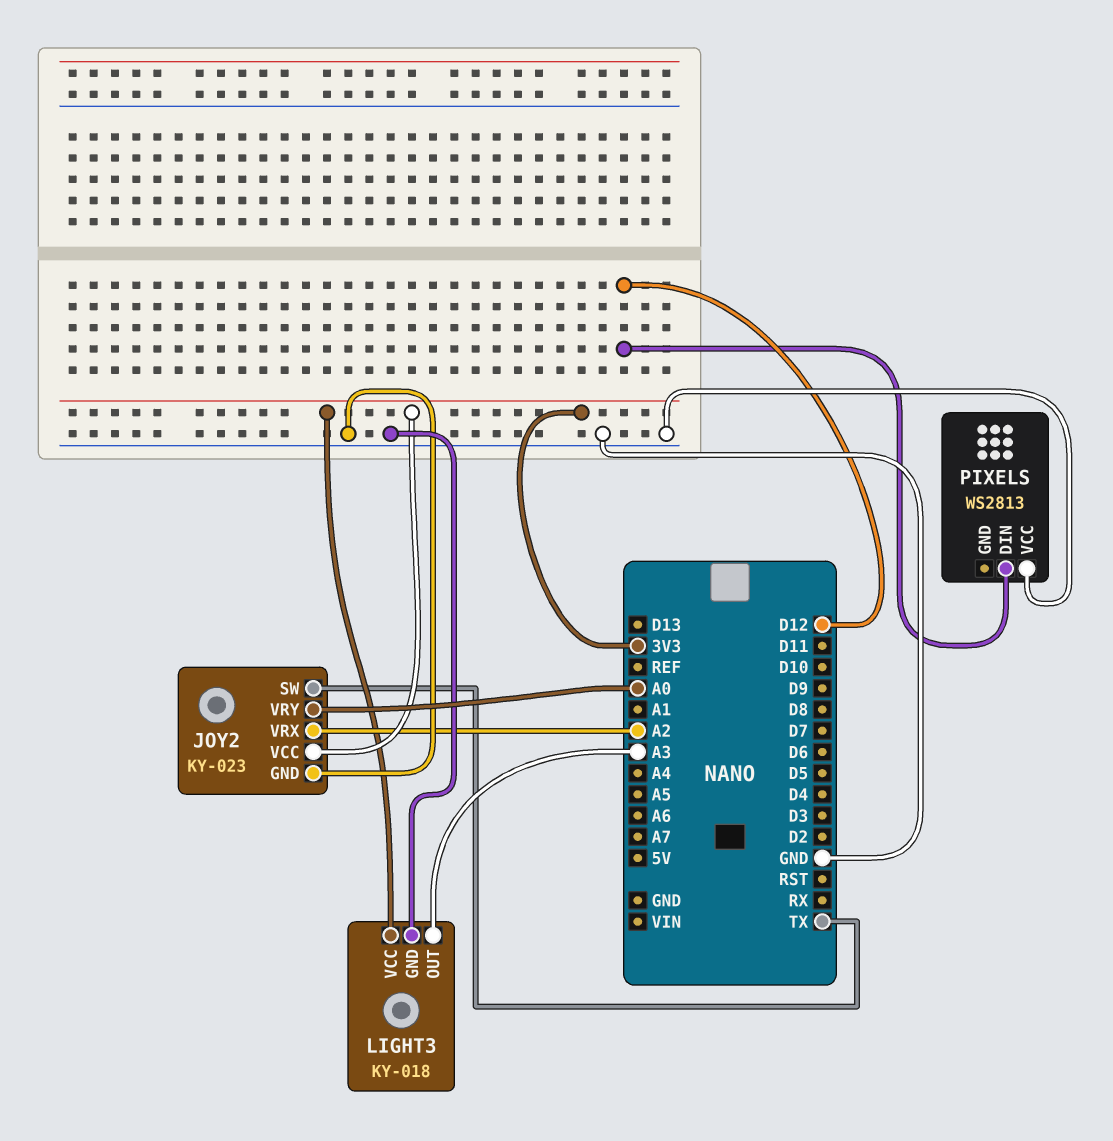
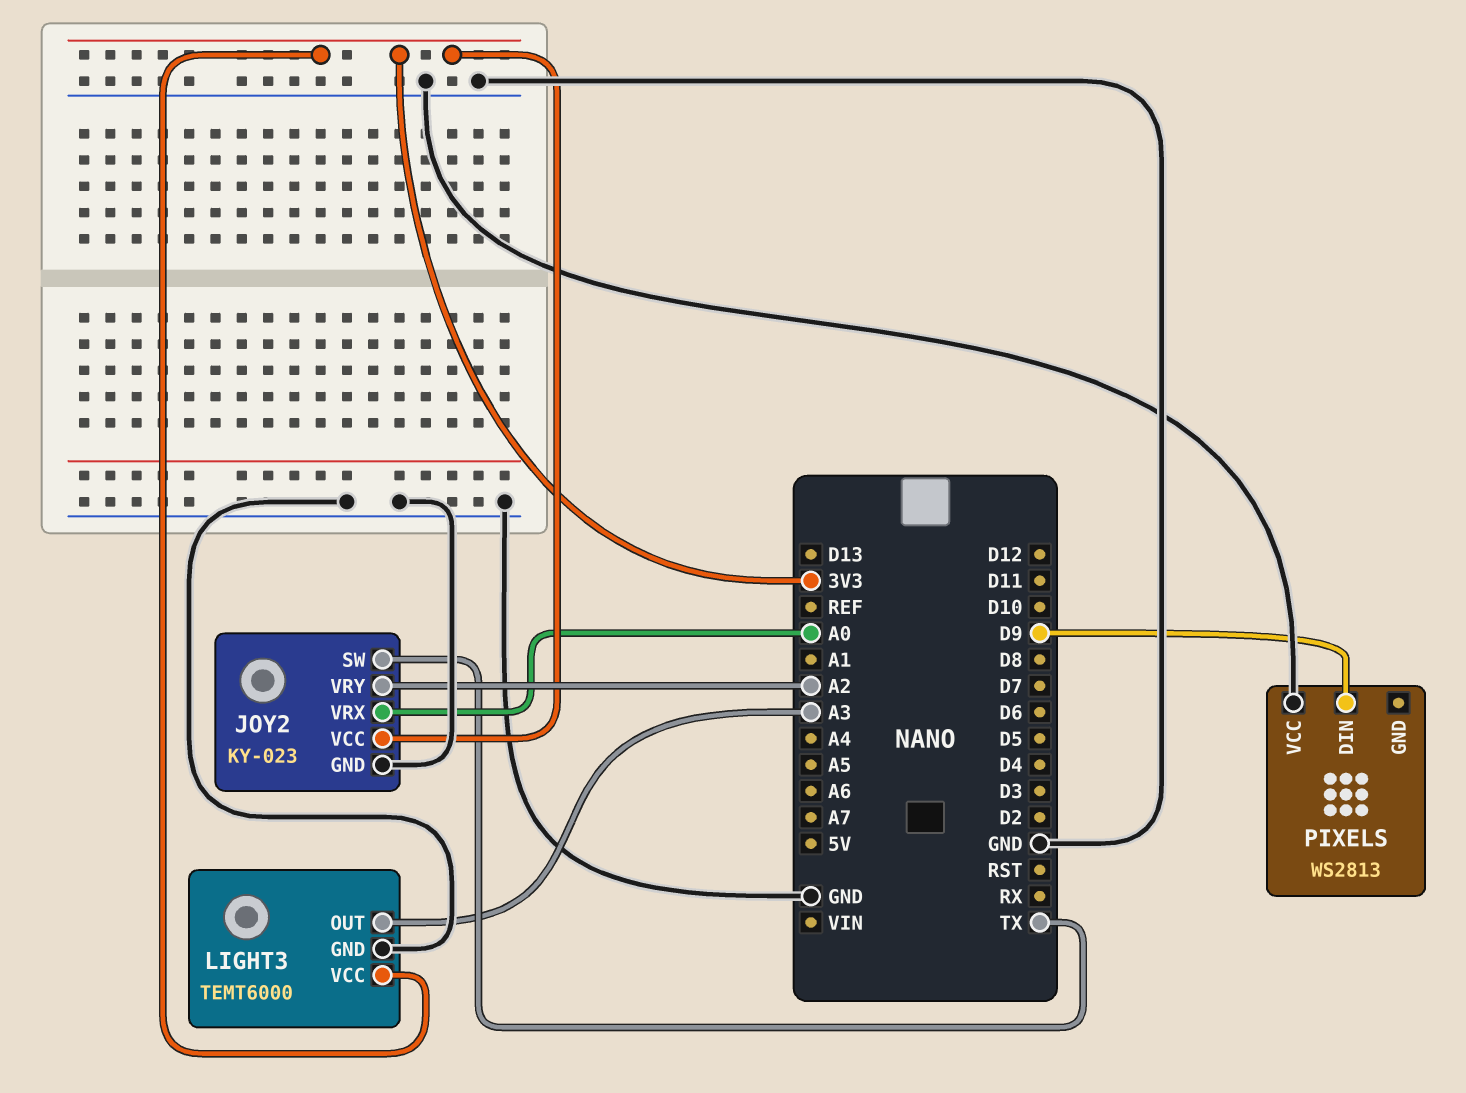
JOY2 pin VRX: A2 -> A0
JOY2 pin VRY: A0 -> A2
LIGHT3: KY-018 -> TEMT6000
PIXELS pin DIN: D12 -> D9

